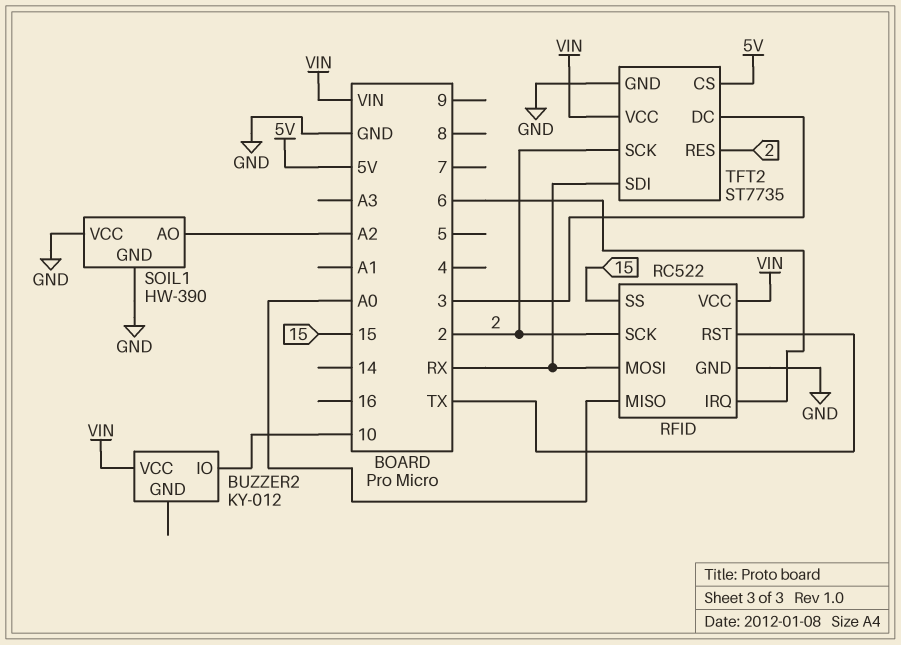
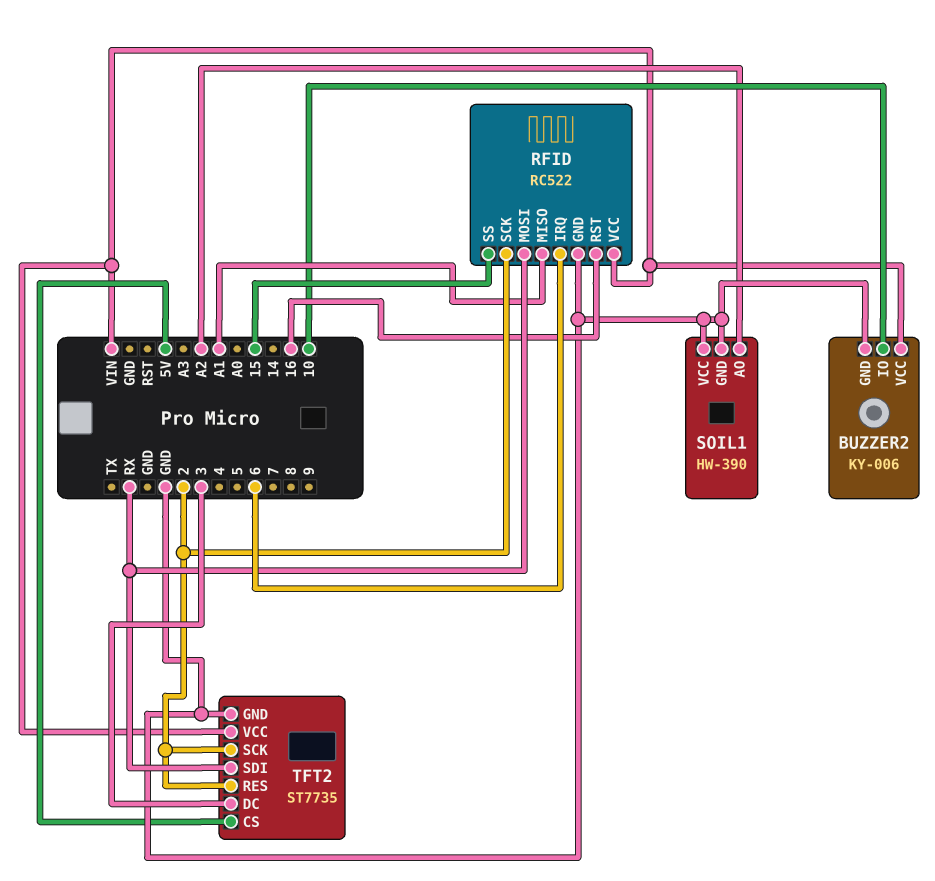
BUZZER2: KY-012 -> KY-006
BUZZER2 pin GND: none -> GND
RFID pin MISO: A0 -> A1
RFID pin RST: TX -> 16

